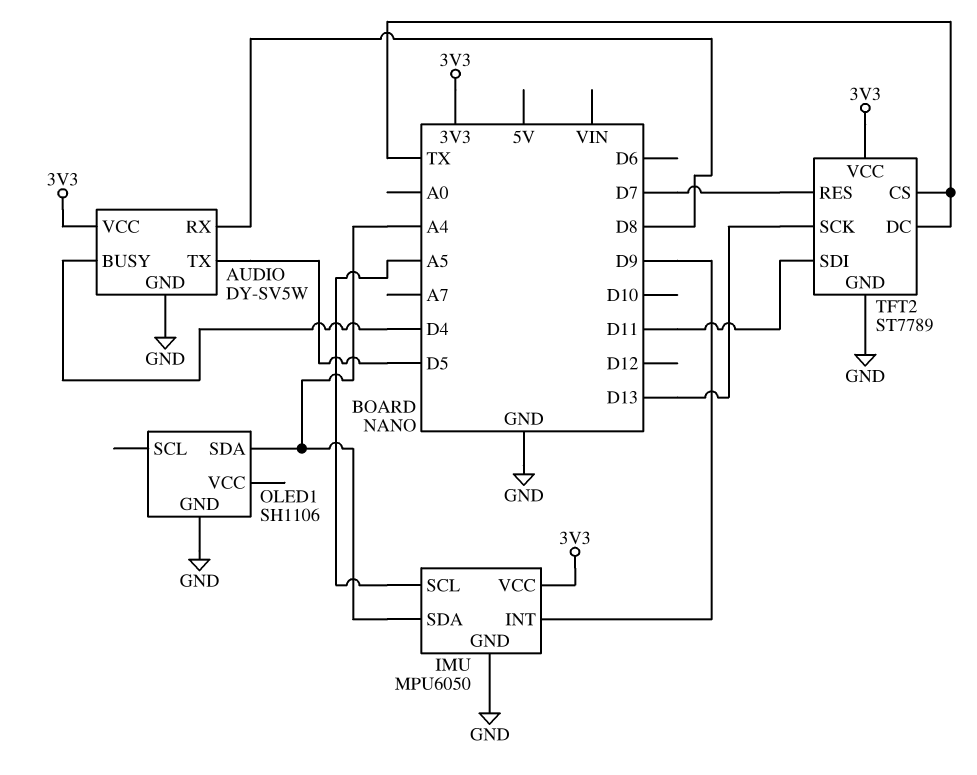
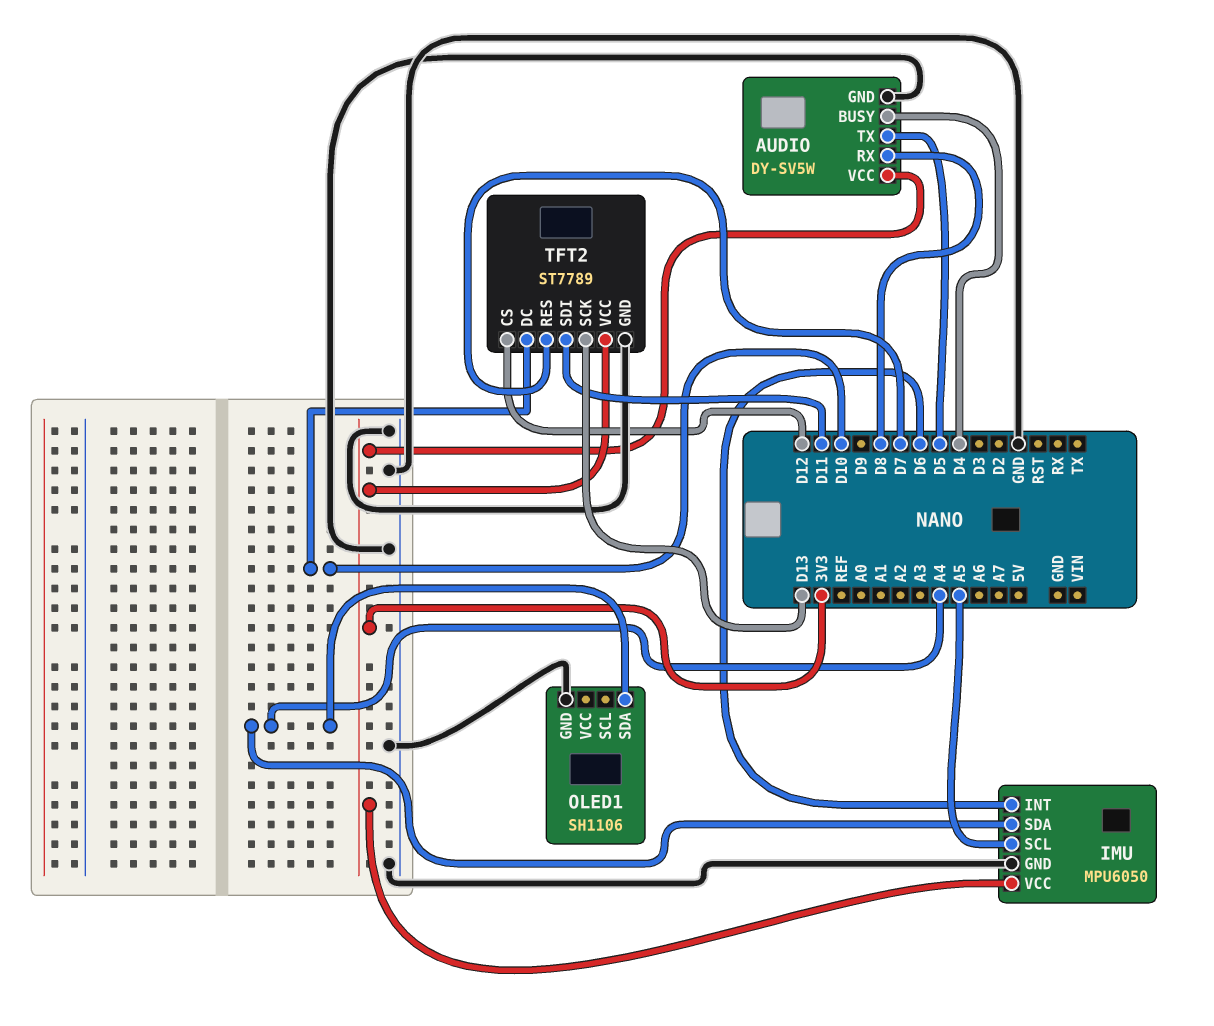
IMU pin INT: D9 -> D6
TFT2 pin CS: TX -> D12
TFT2 pin DC: TX -> D10

